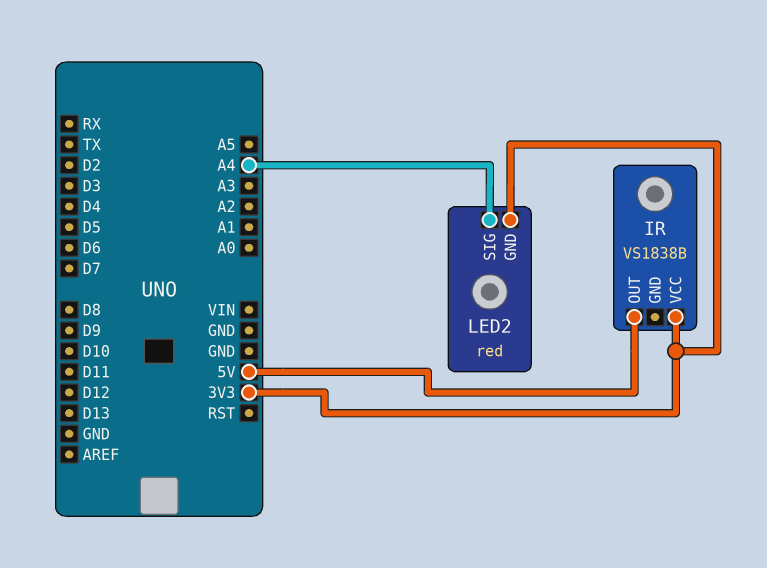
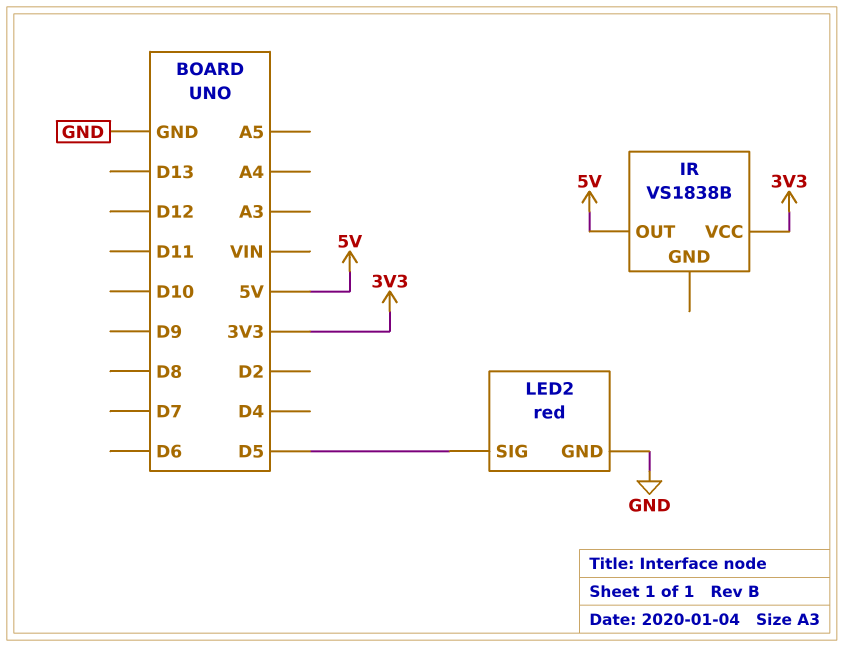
LED2 pin GND: 3V3 -> GND
LED2 pin SIG: A4 -> D5

